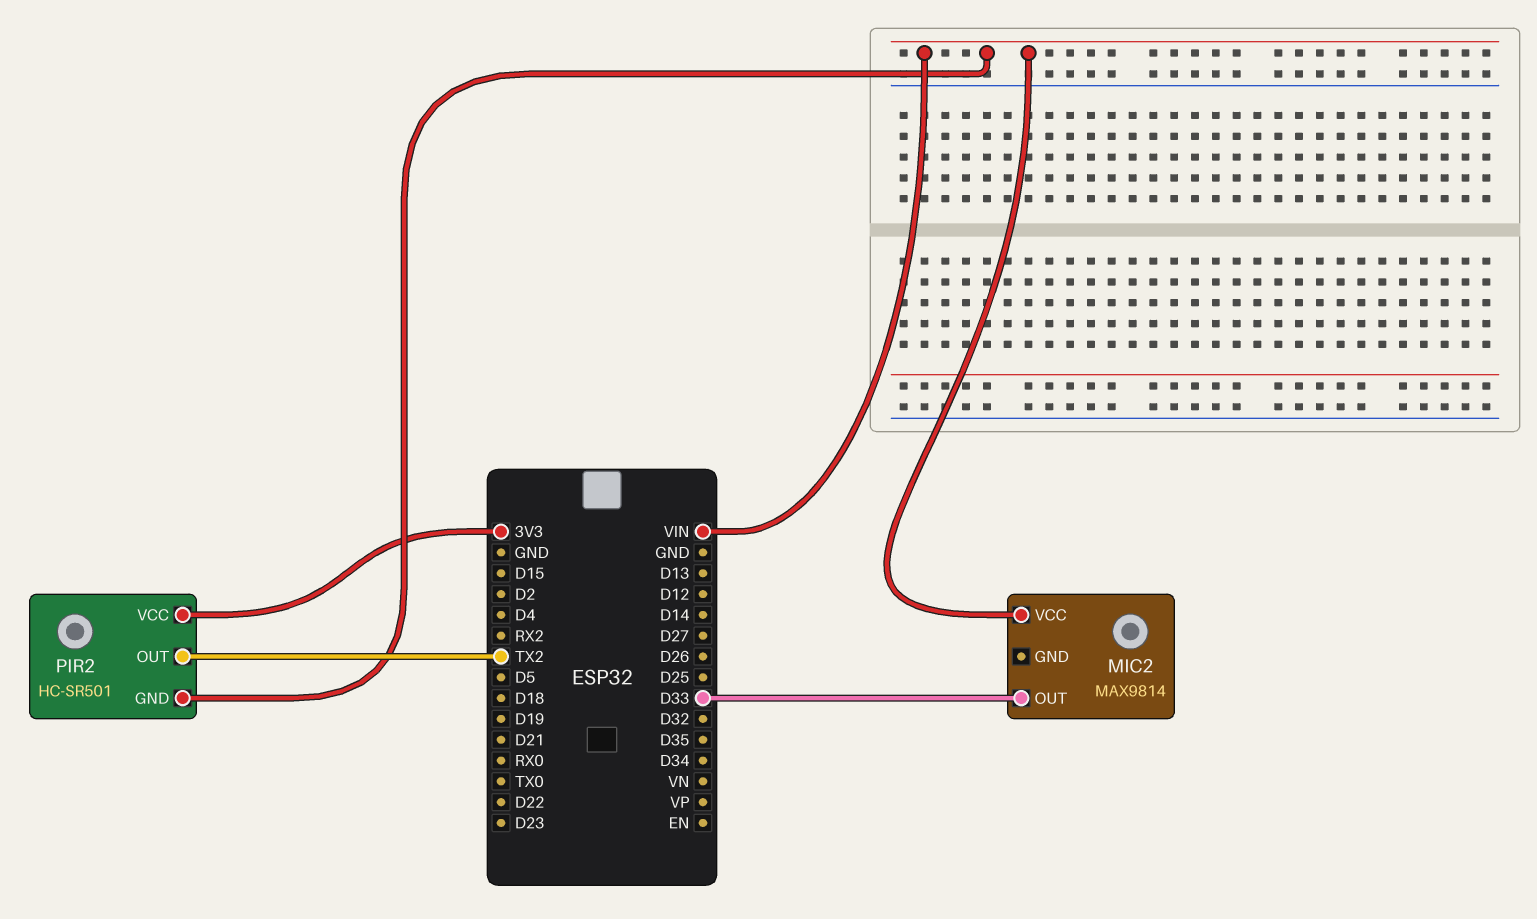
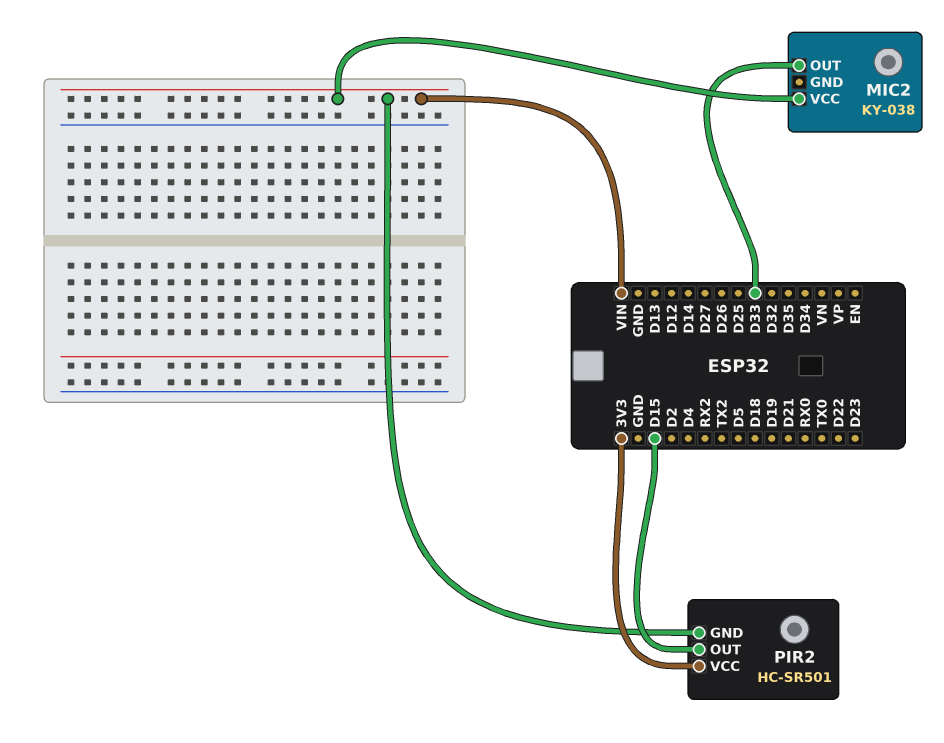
MIC2: MAX9814 -> KY-038
PIR2 pin OUT: TX2 -> D15

